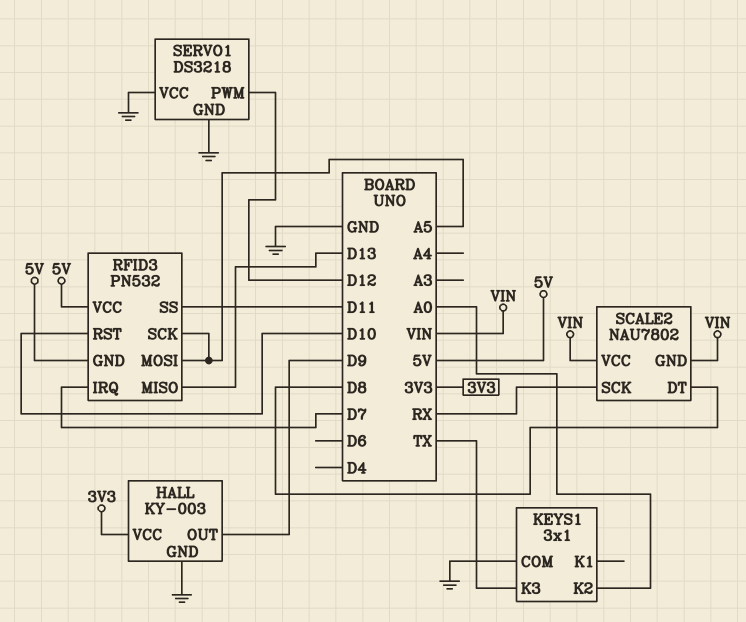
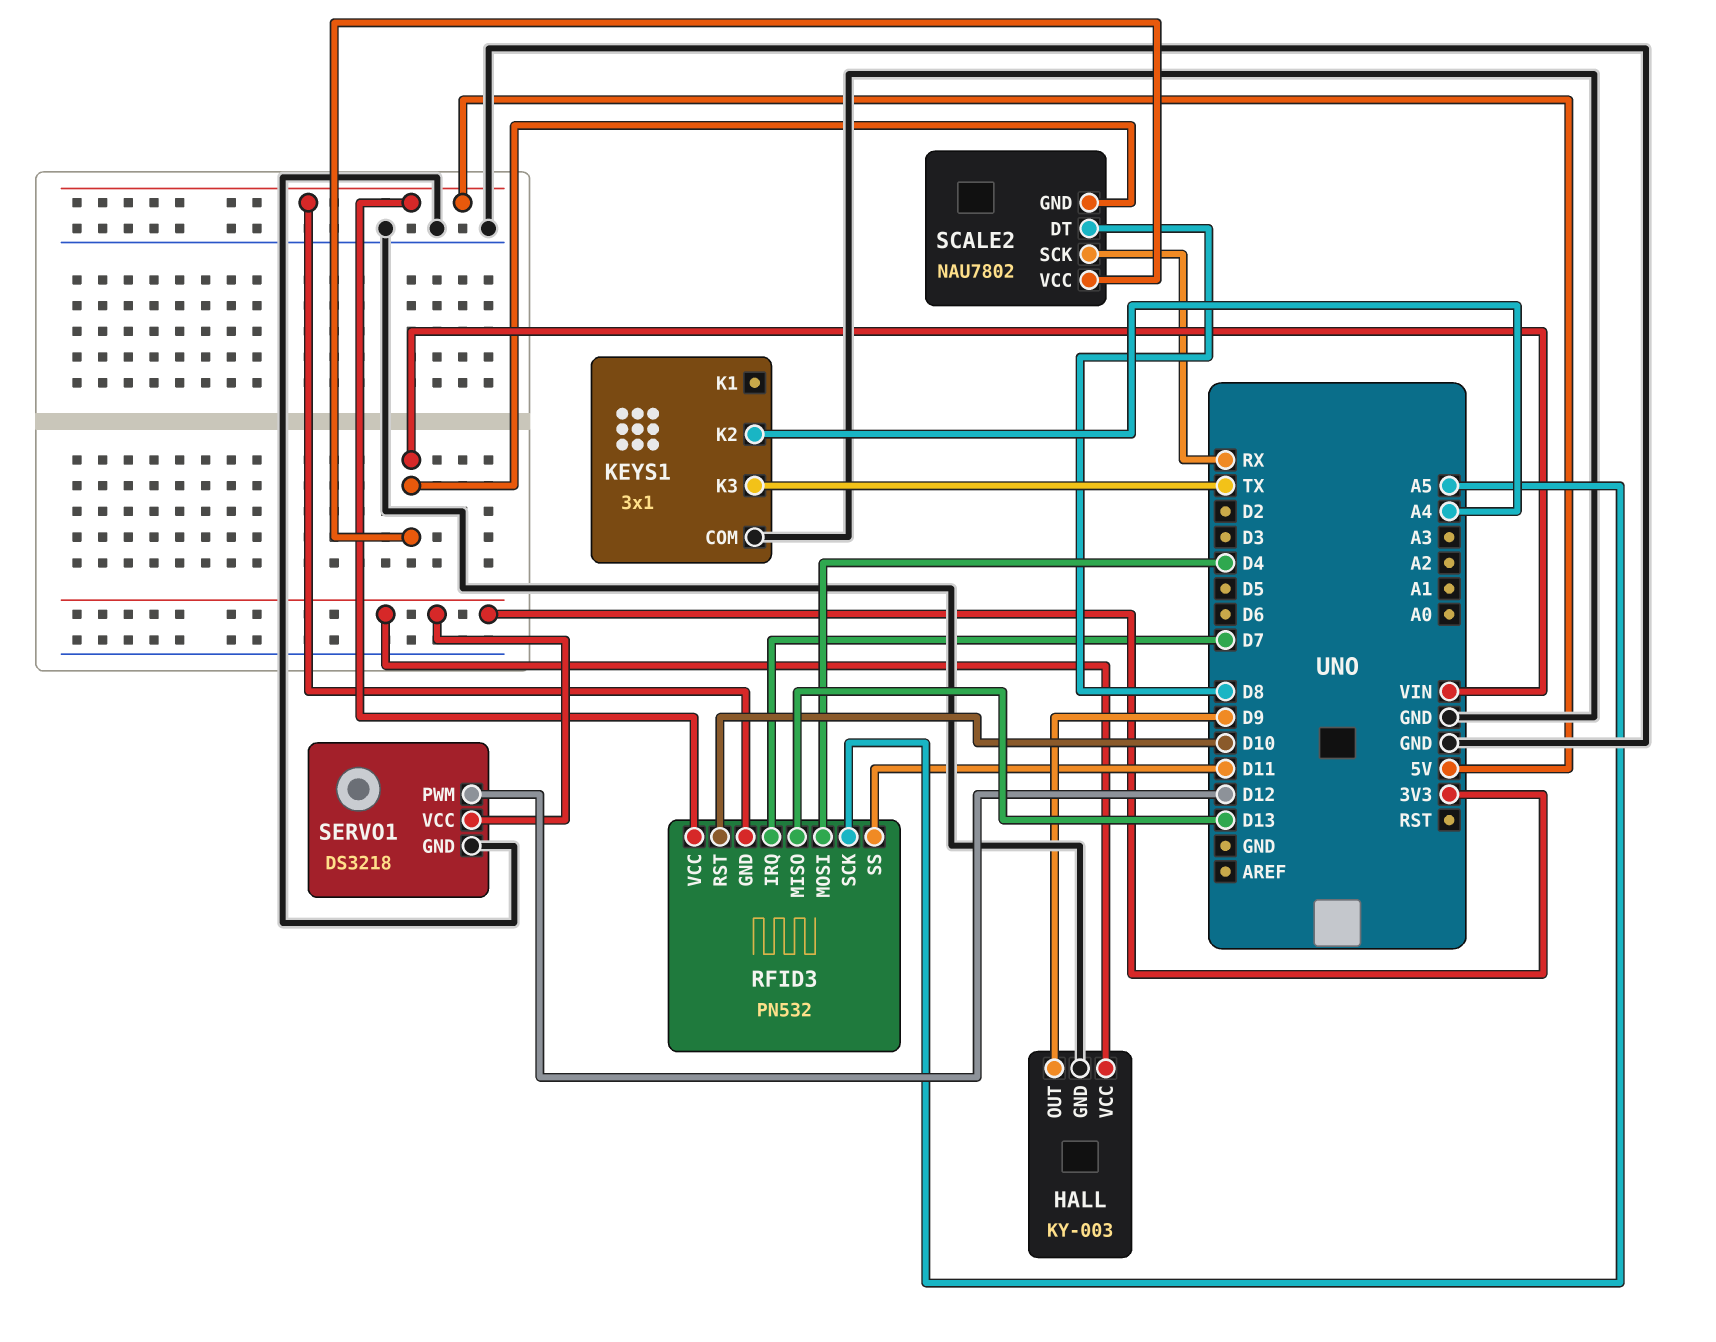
KEYS1 pin K2: A0 -> A4
RFID3 pin MOSI: A5 -> D4
SERVO1 pin VCC: GND -> 3V3

